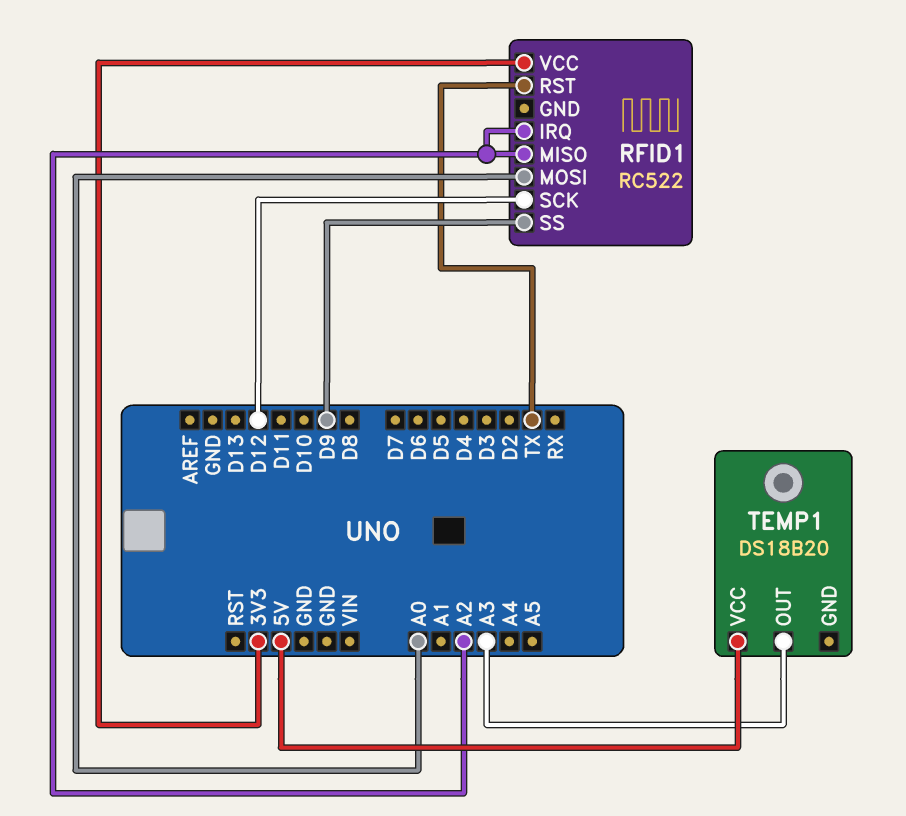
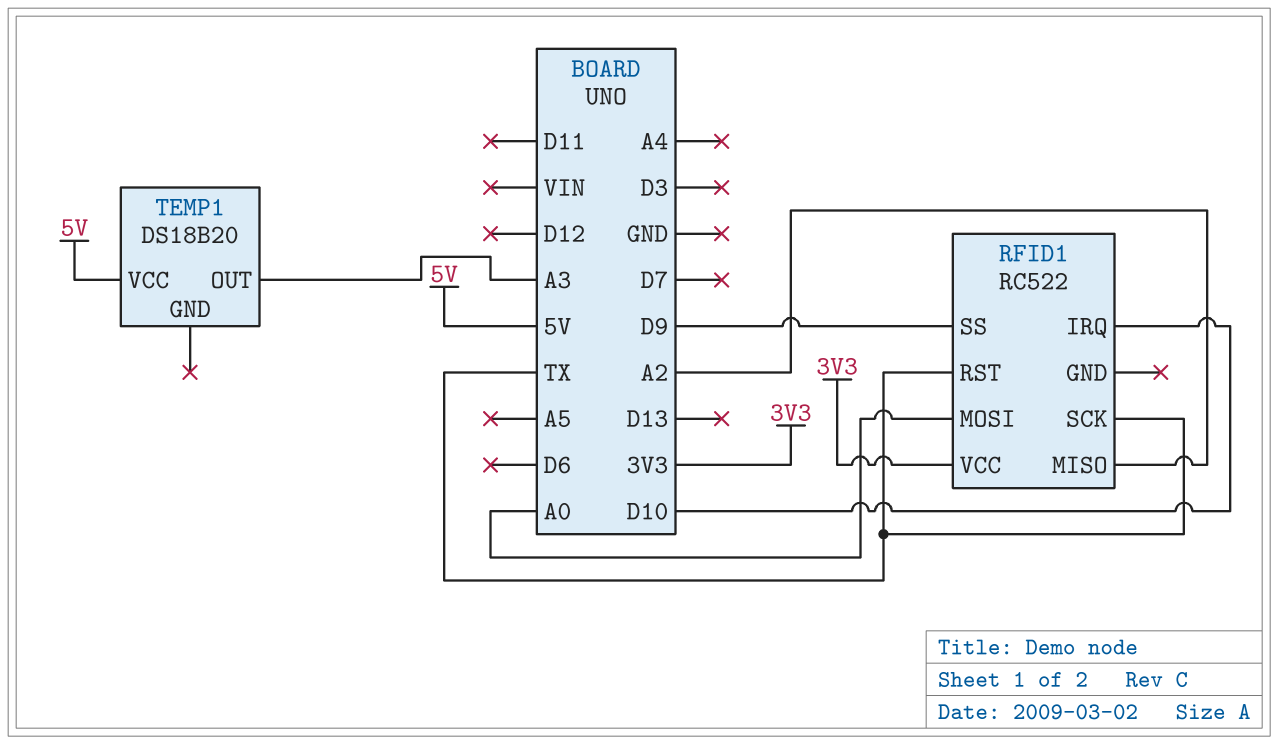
RFID1 pin IRQ: A2 -> D10
RFID1 pin SCK: D12 -> TX

